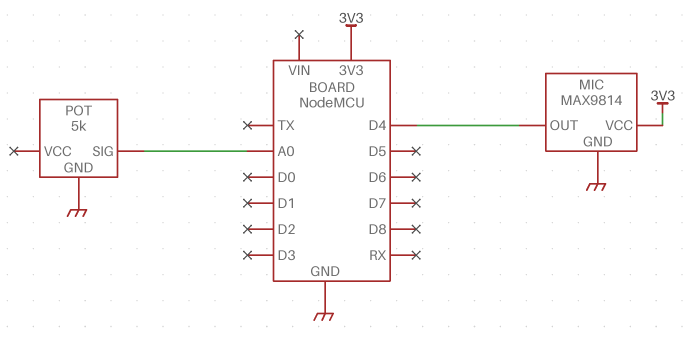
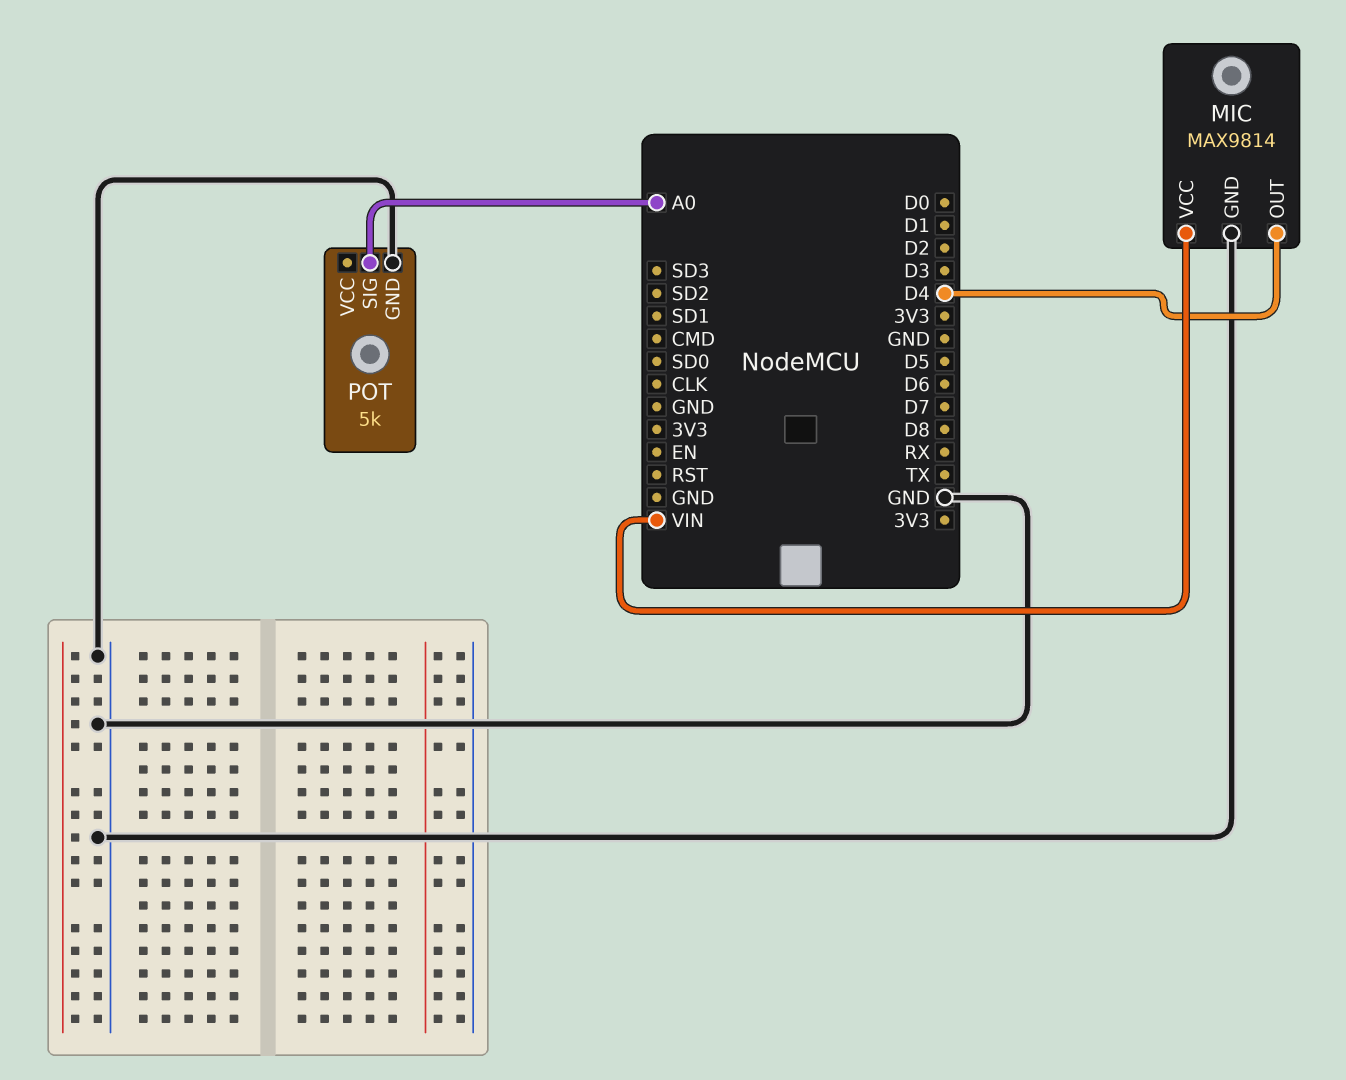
MIC pin VCC: 3V3 -> VIN

